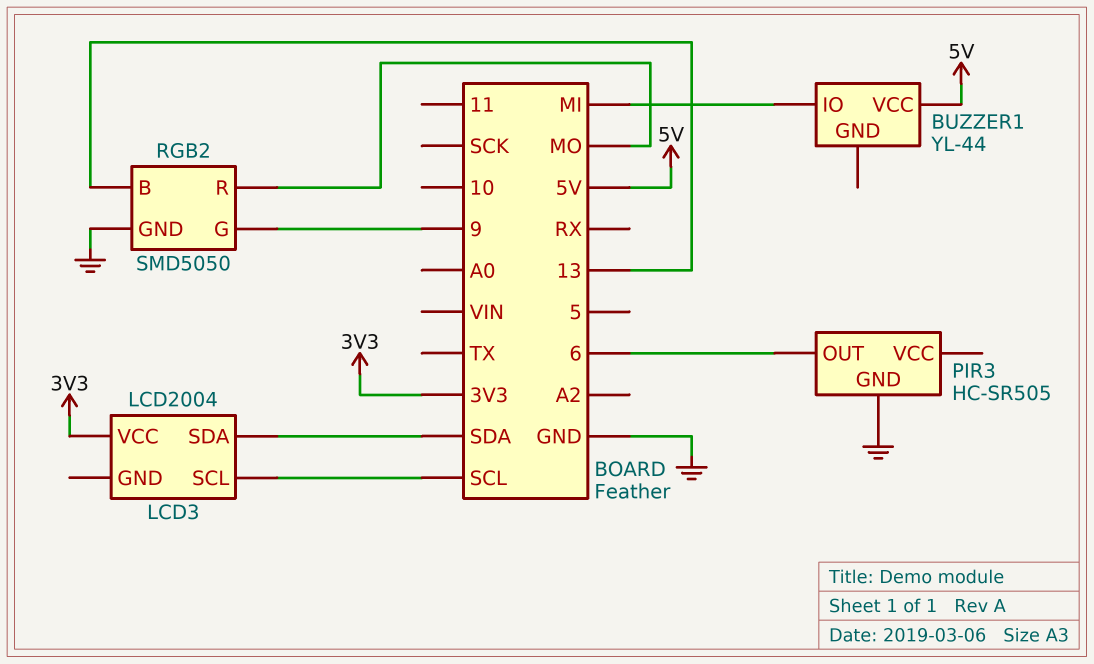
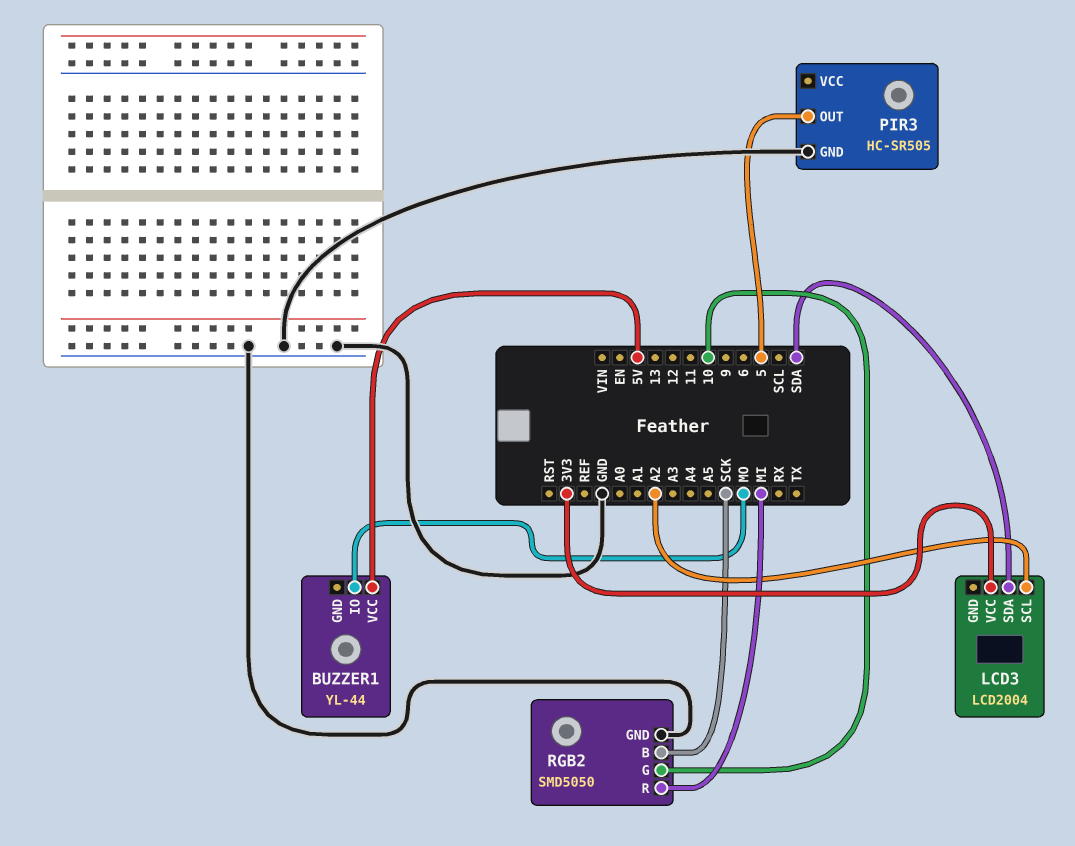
BUZZER1 pin IO: MI -> MO
LCD3 pin SCL: SCL -> A2
PIR3 pin OUT: 6 -> 5
RGB2 pin B: 13 -> SCK
RGB2 pin G: 9 -> 10
RGB2 pin R: MO -> MI

